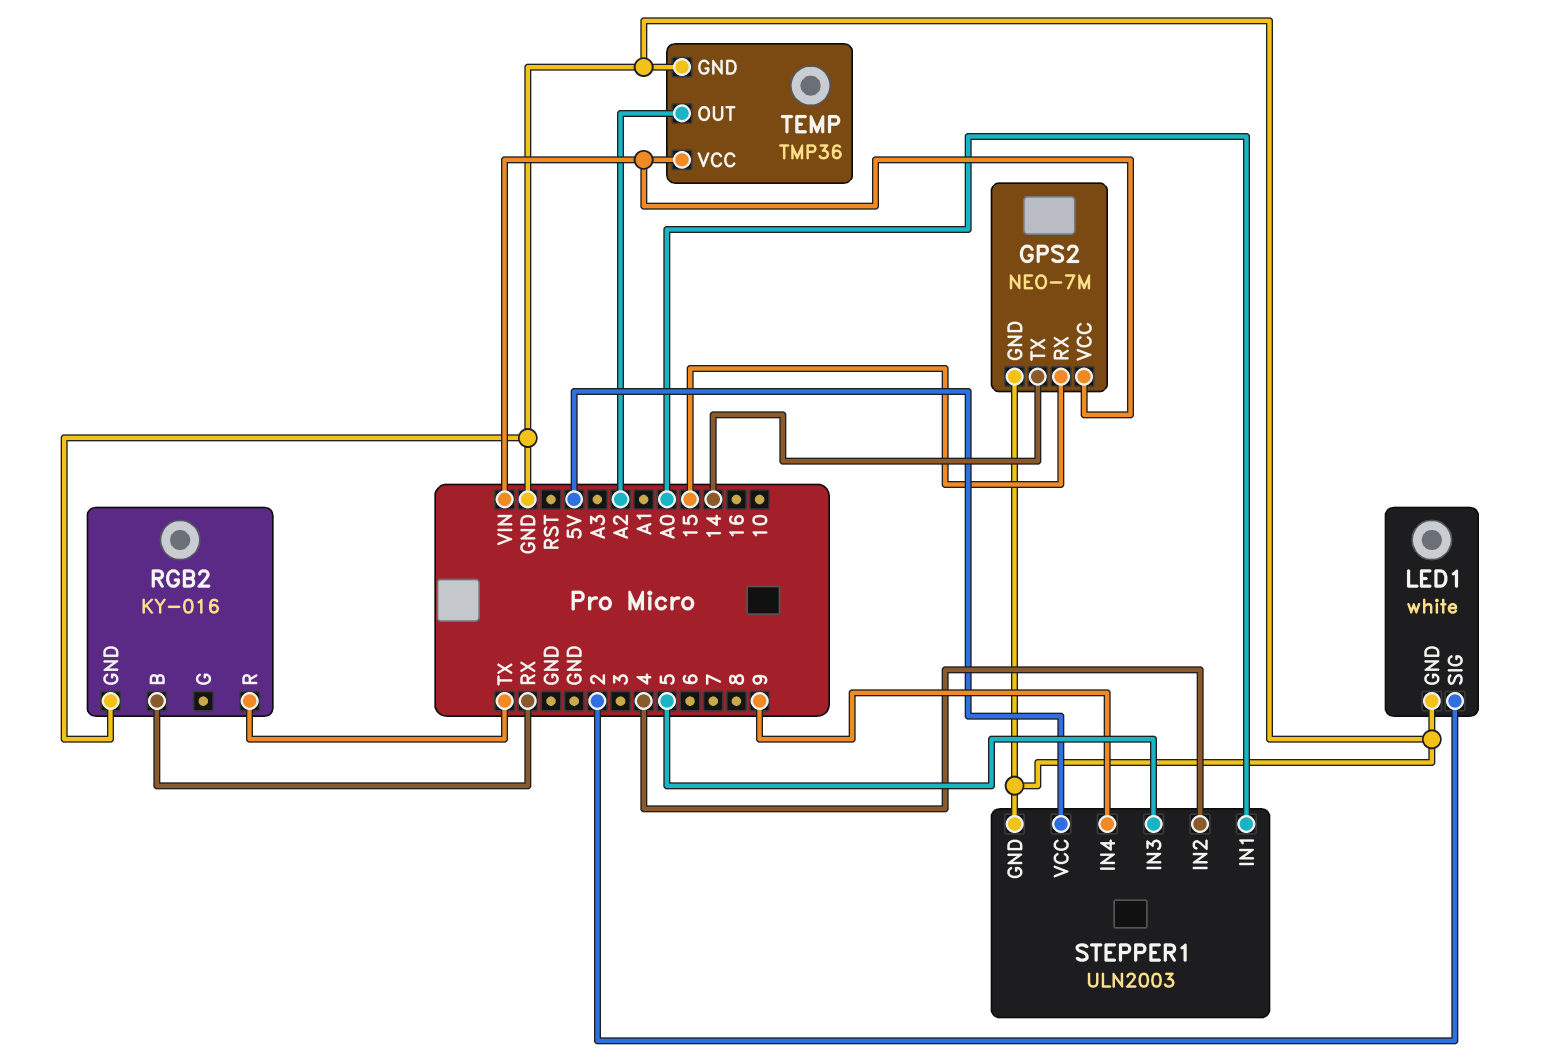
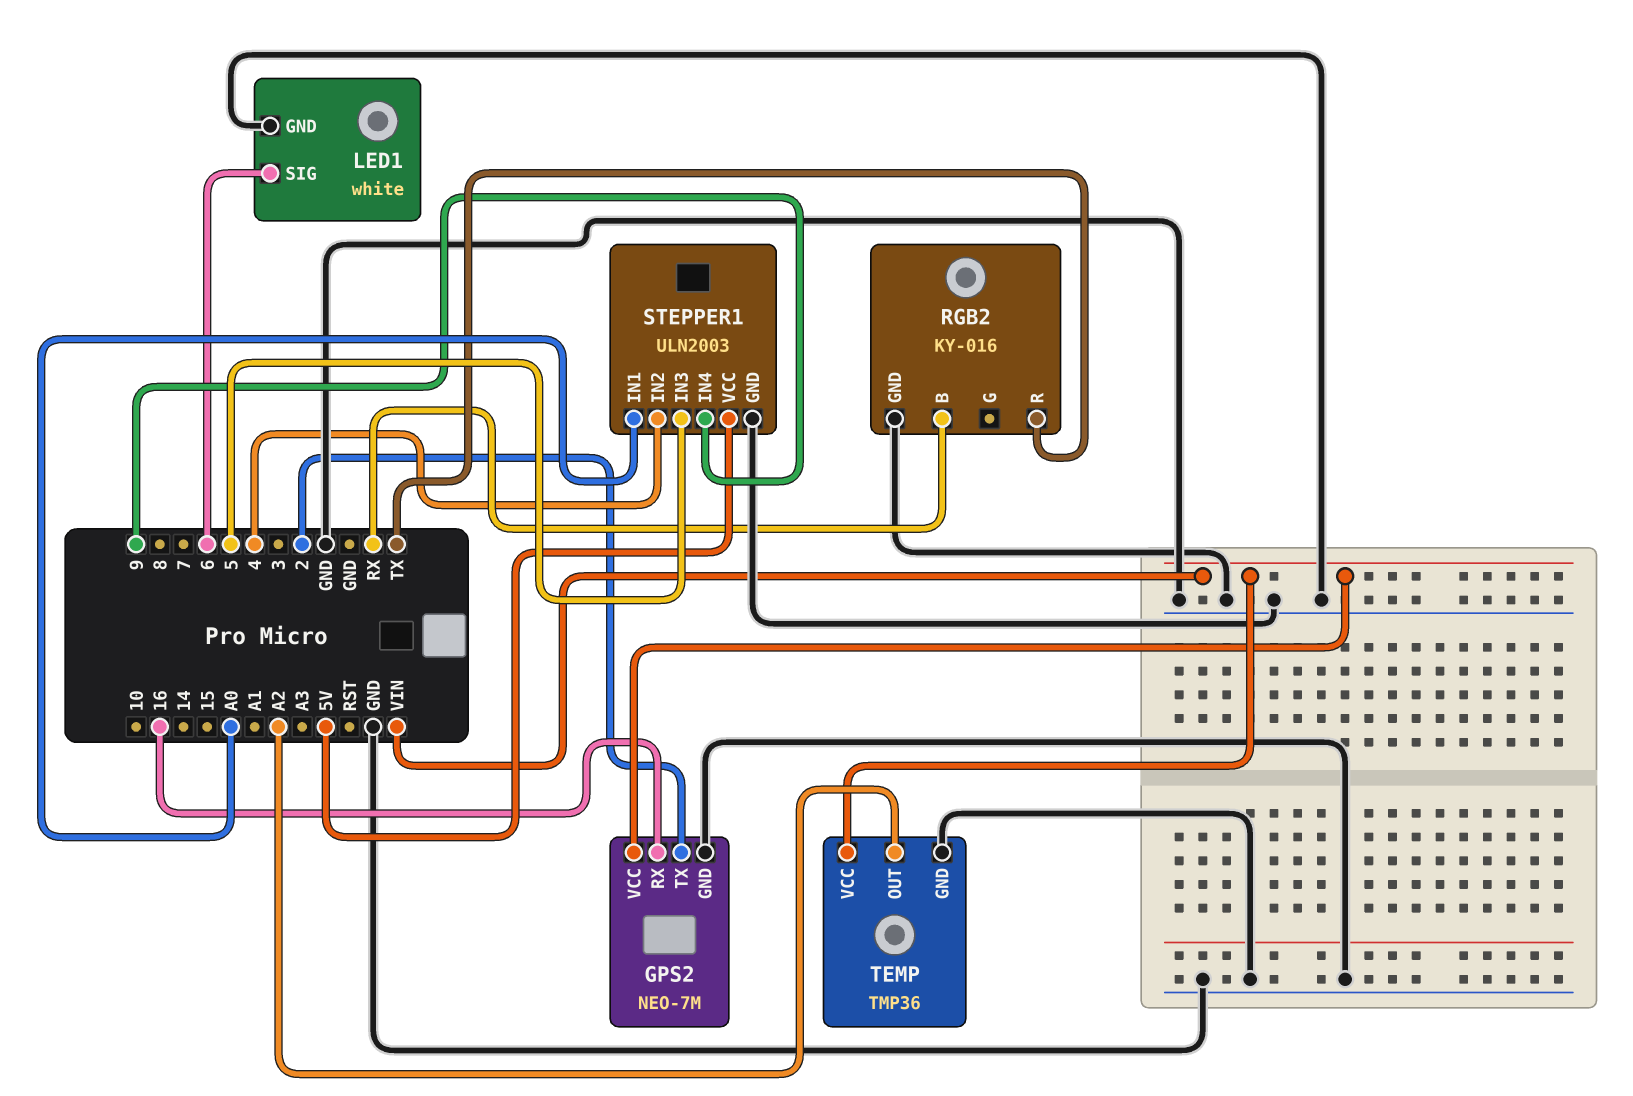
GPS2 pin RX: 15 -> 16
GPS2 pin TX: 14 -> 2
LED1 pin SIG: 2 -> 6

